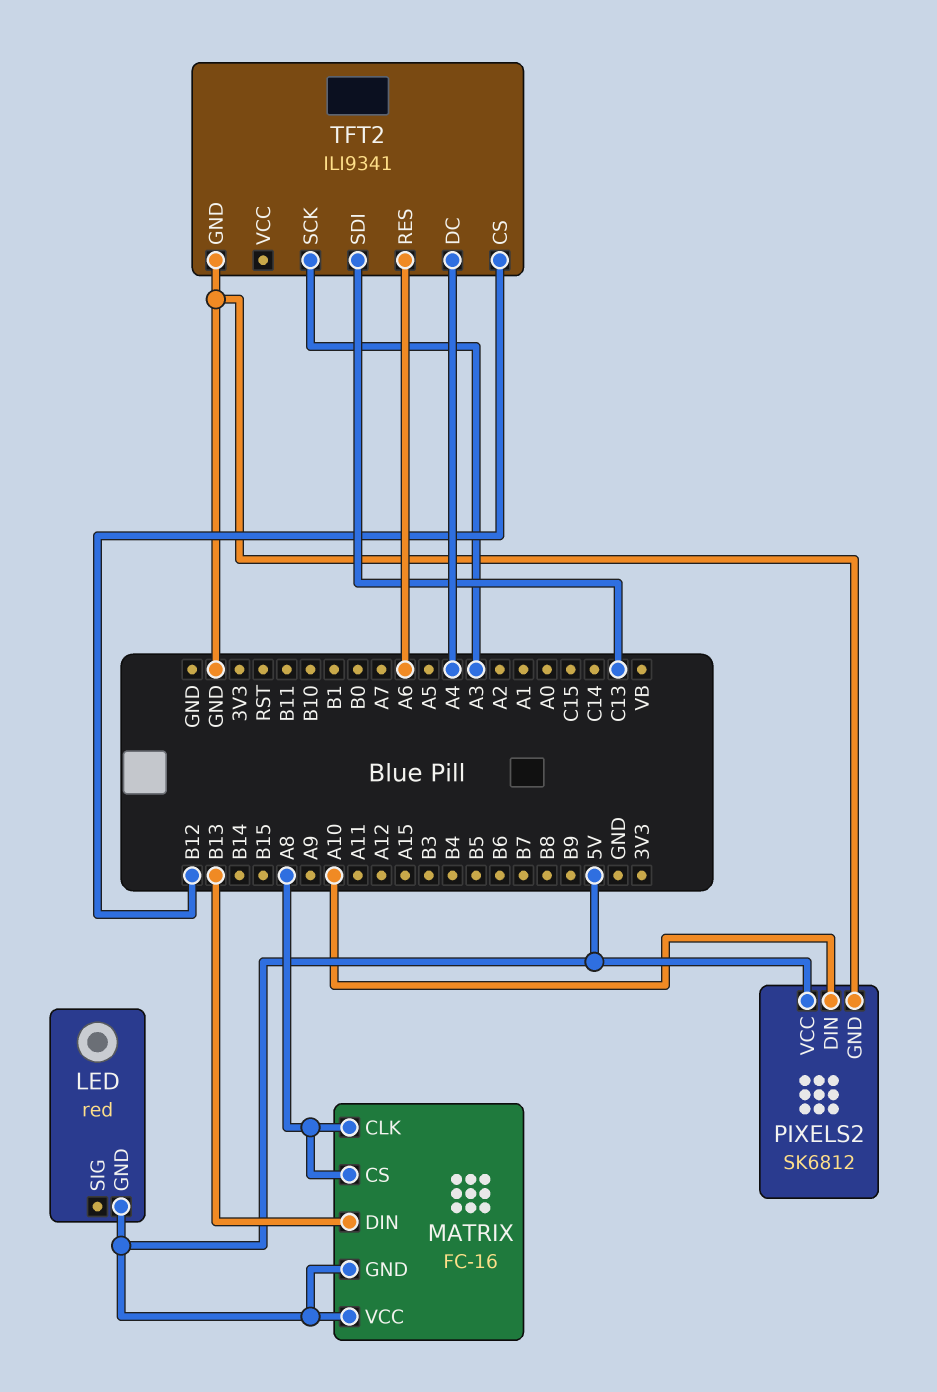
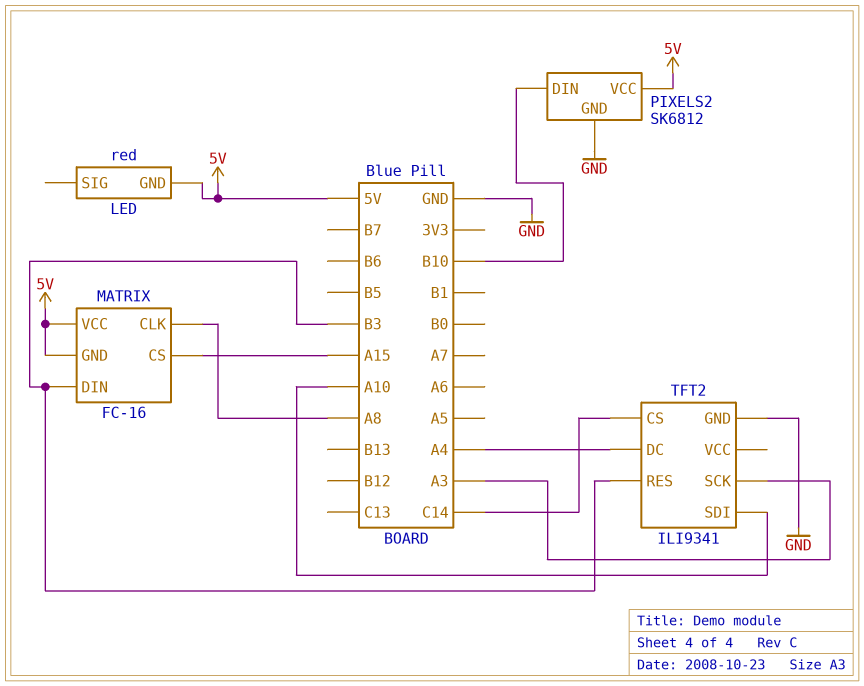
MATRIX pin CS: A8 -> A15
MATRIX pin DIN: B13 -> B3
PIXELS2 pin DIN: A10 -> B10
TFT2 pin CS: B12 -> C14
TFT2 pin RES: A6 -> B3
TFT2 pin SDI: C13 -> A10

